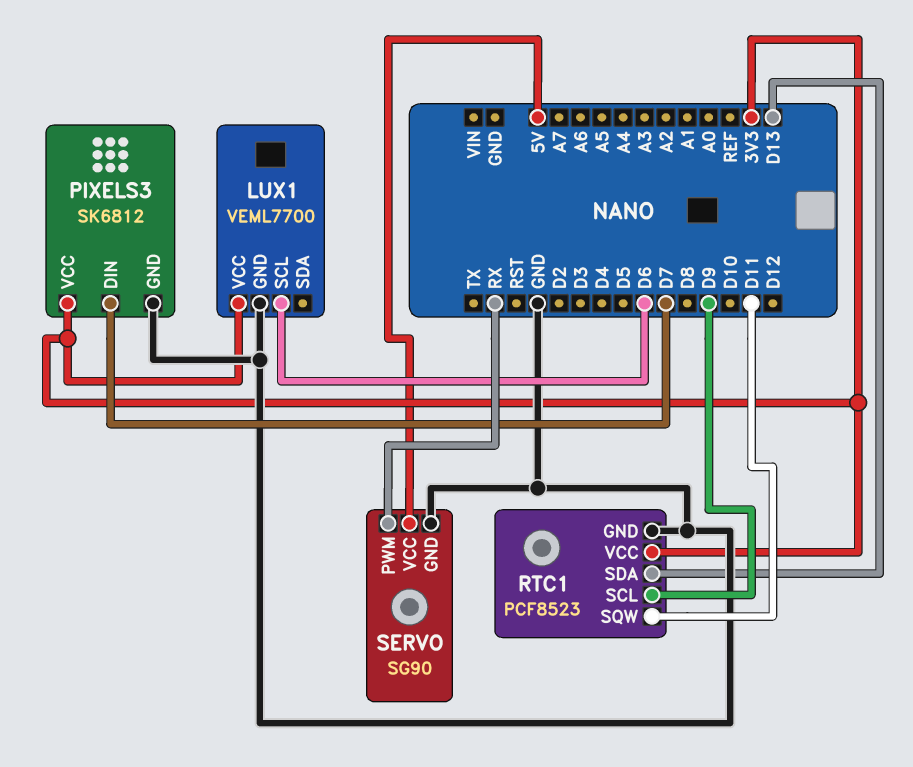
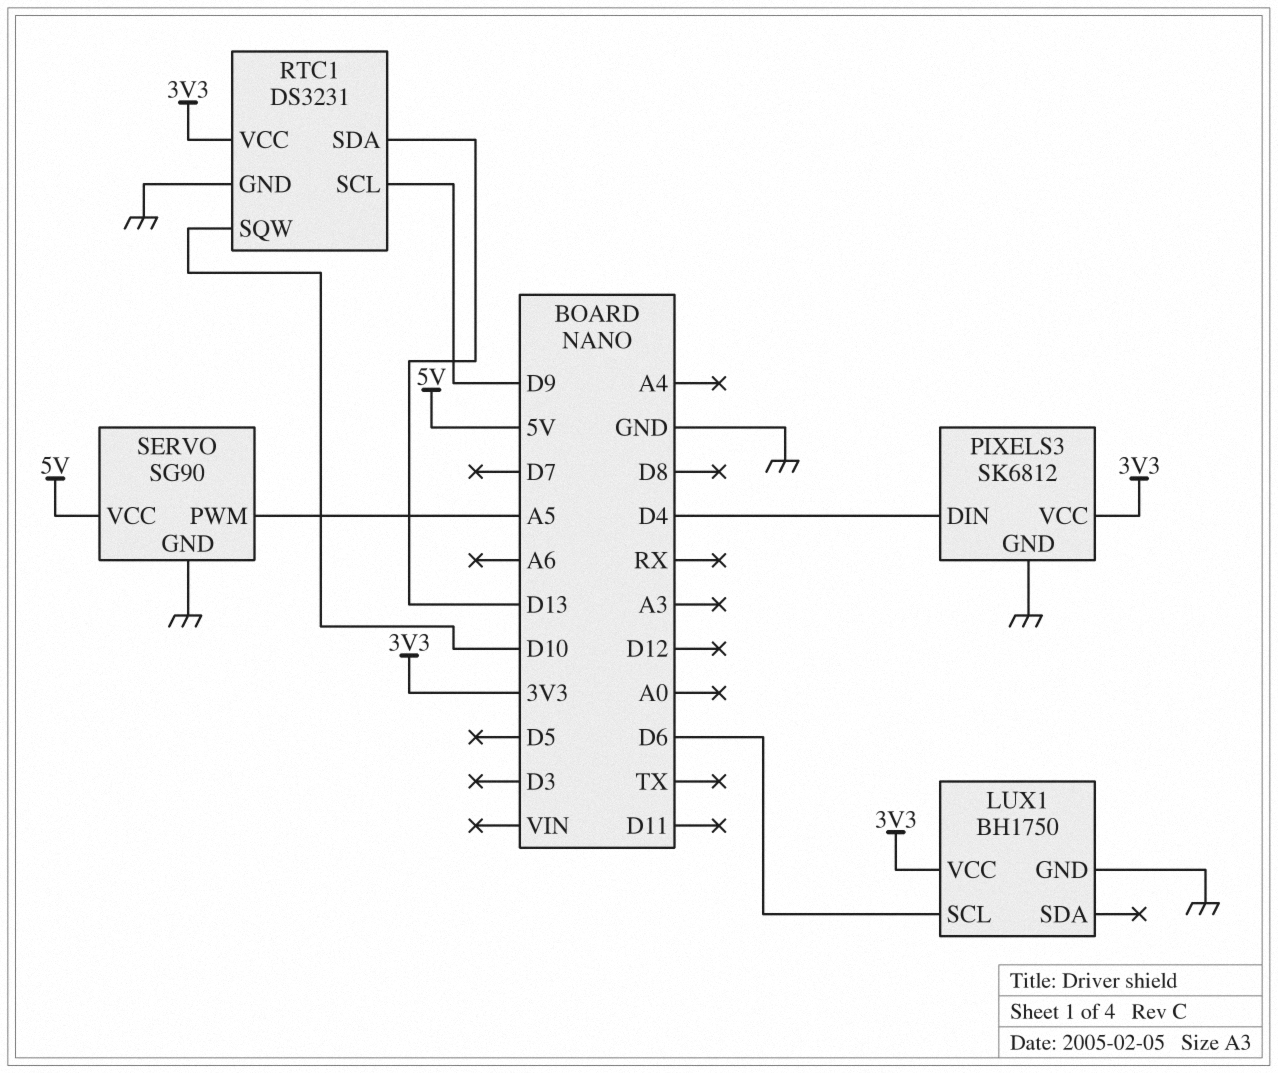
LUX1: VEML7700 -> BH1750
PIXELS3 pin DIN: D7 -> D4
RTC1: PCF8523 -> DS3231
RTC1 pin SQW: D11 -> D10
SERVO pin PWM: RX -> A5

